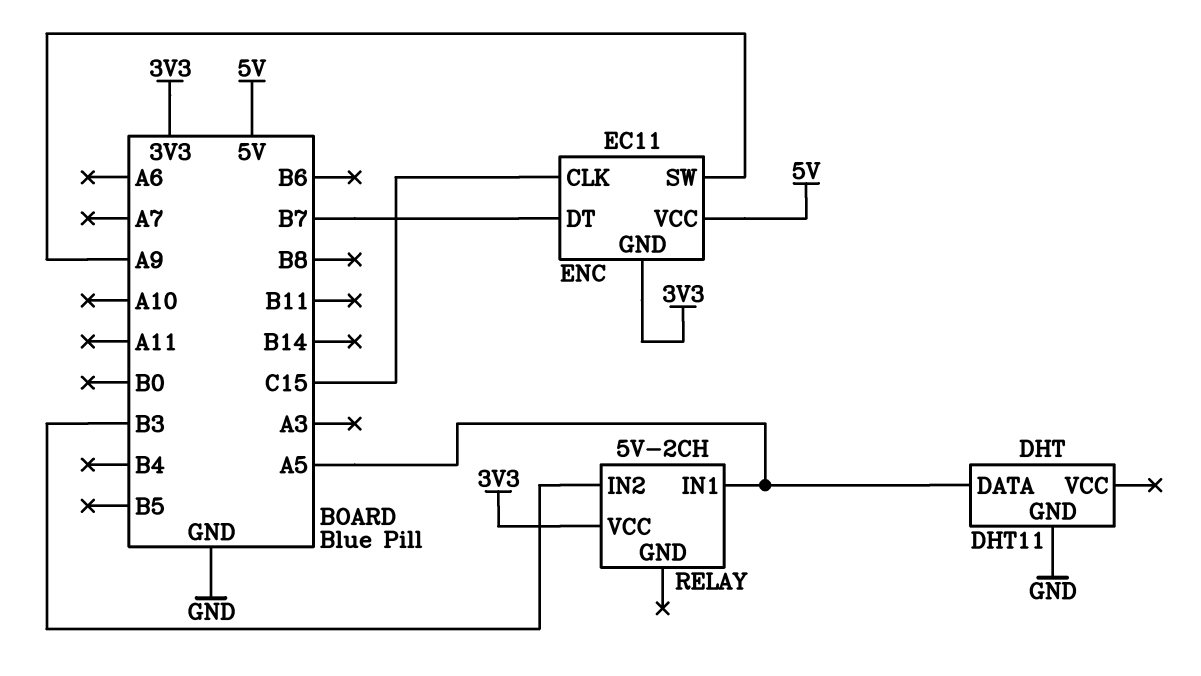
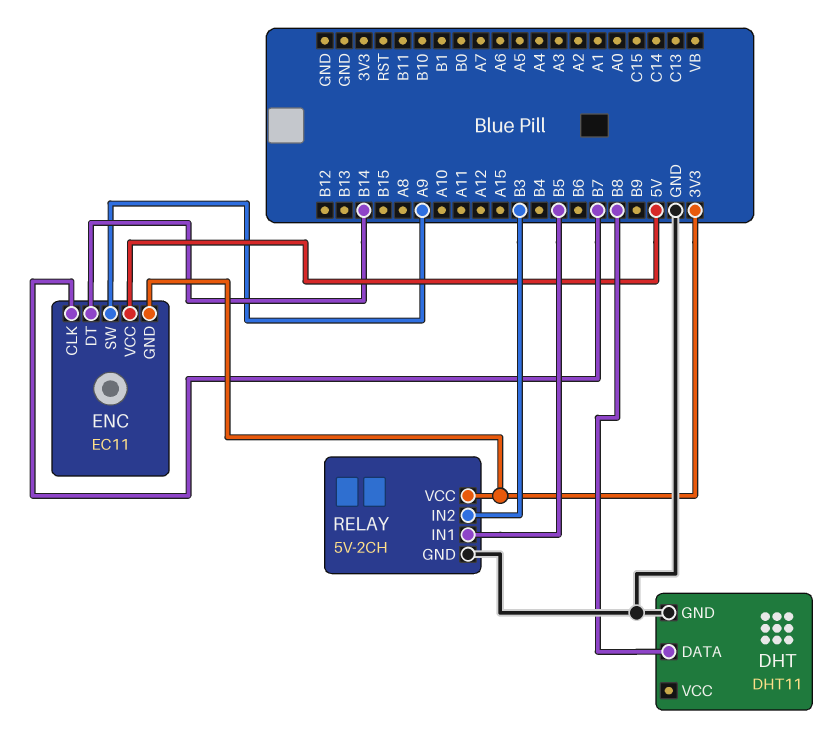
DHT pin DATA: A5 -> B8
ENC pin CLK: C15 -> B7
ENC pin DT: B7 -> B14
RELAY pin GND: none -> GND
RELAY pin IN1: A5 -> B5

